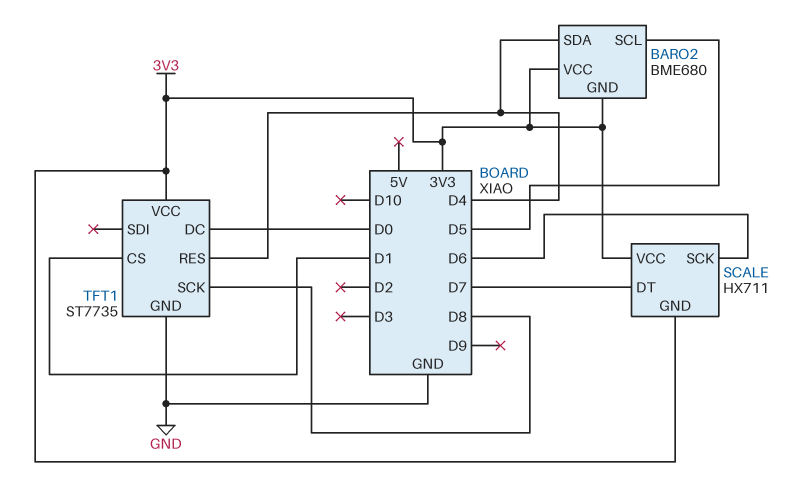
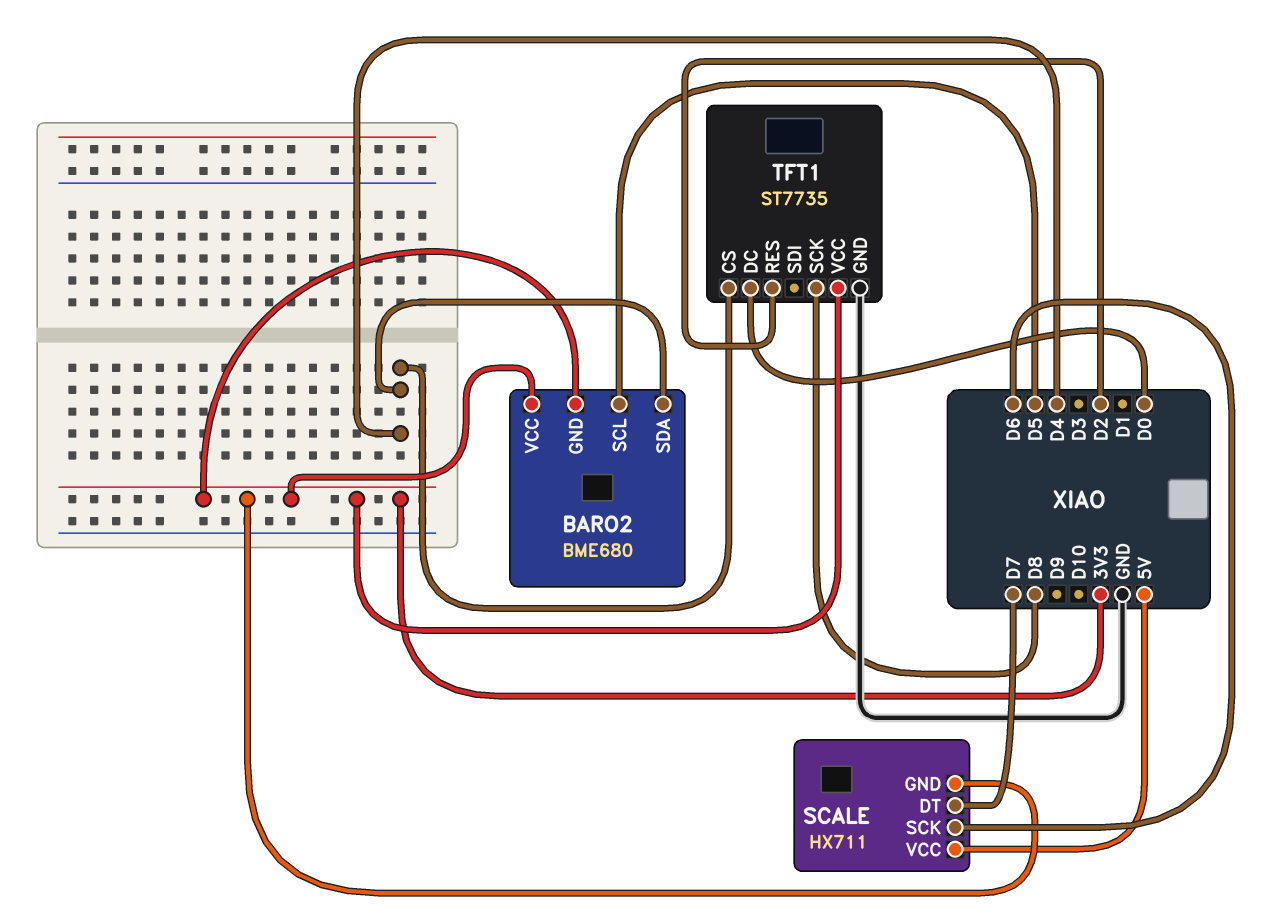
SCALE pin VCC: 3V3 -> 5V
TFT1 pin CS: D1 -> D4
TFT1 pin RES: D4 -> D2

